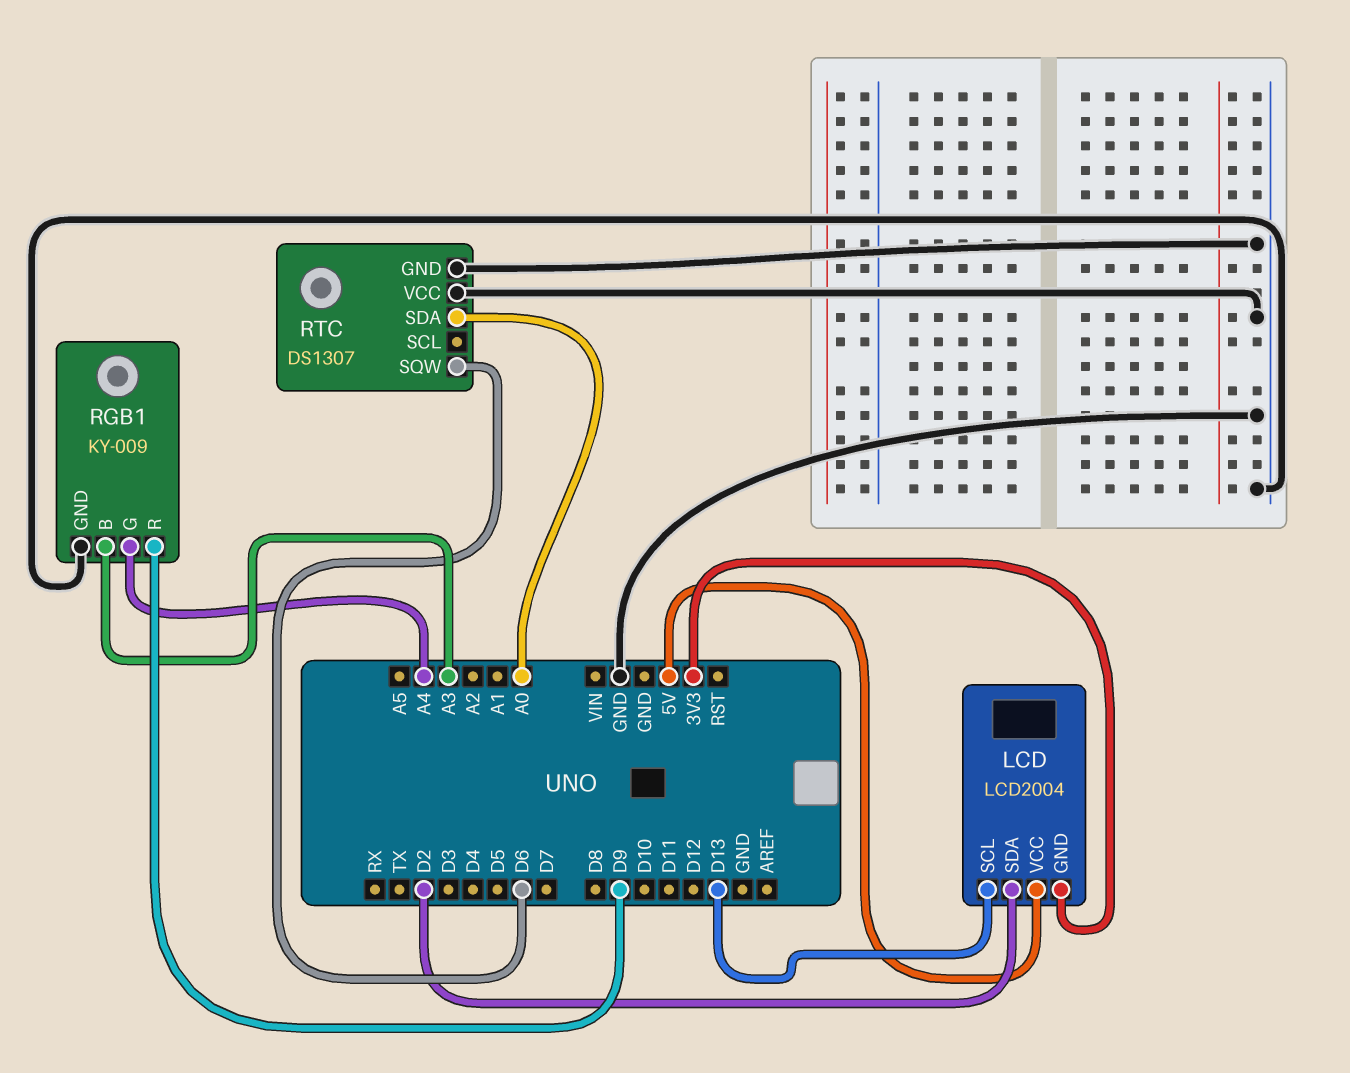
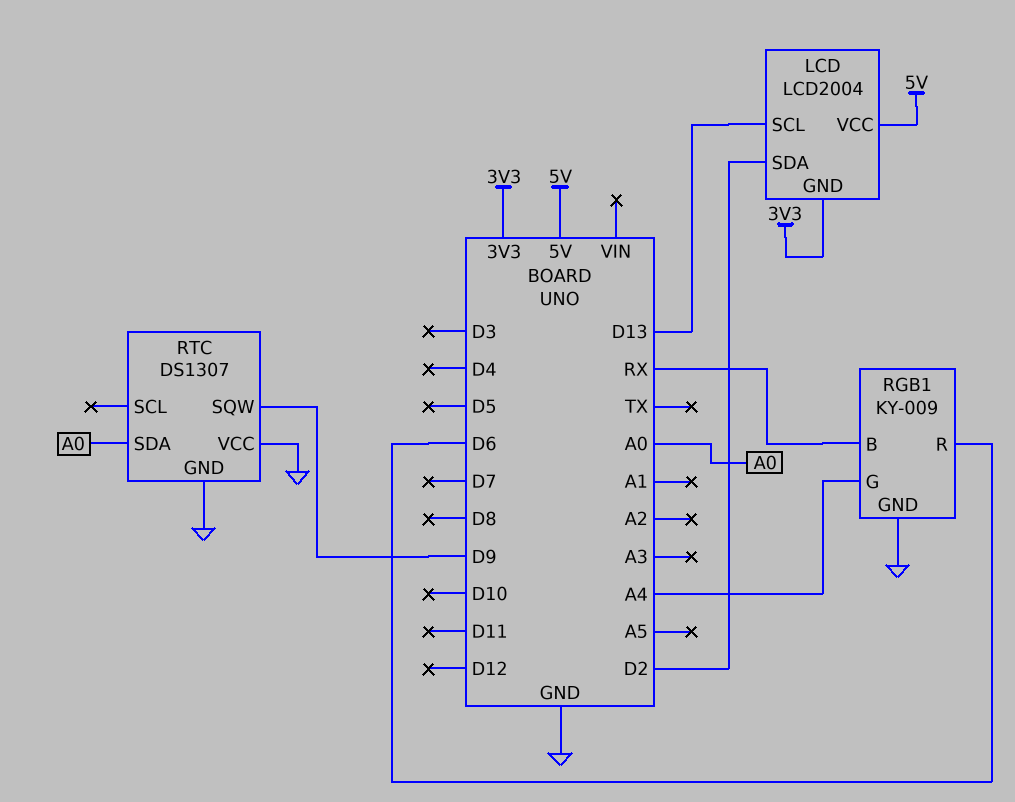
RGB1 pin B: A3 -> RX
RGB1 pin R: D9 -> D6
RTC pin SQW: D6 -> D9

